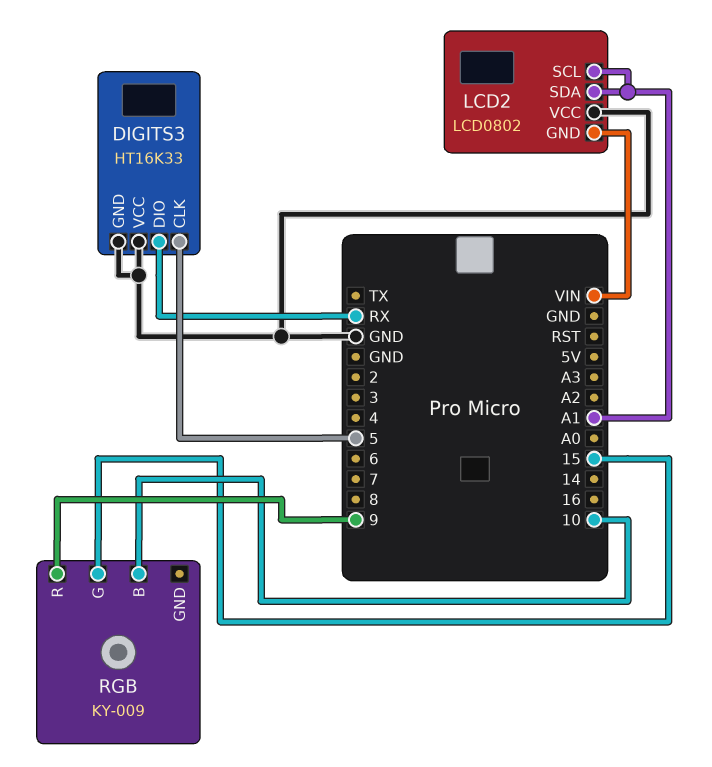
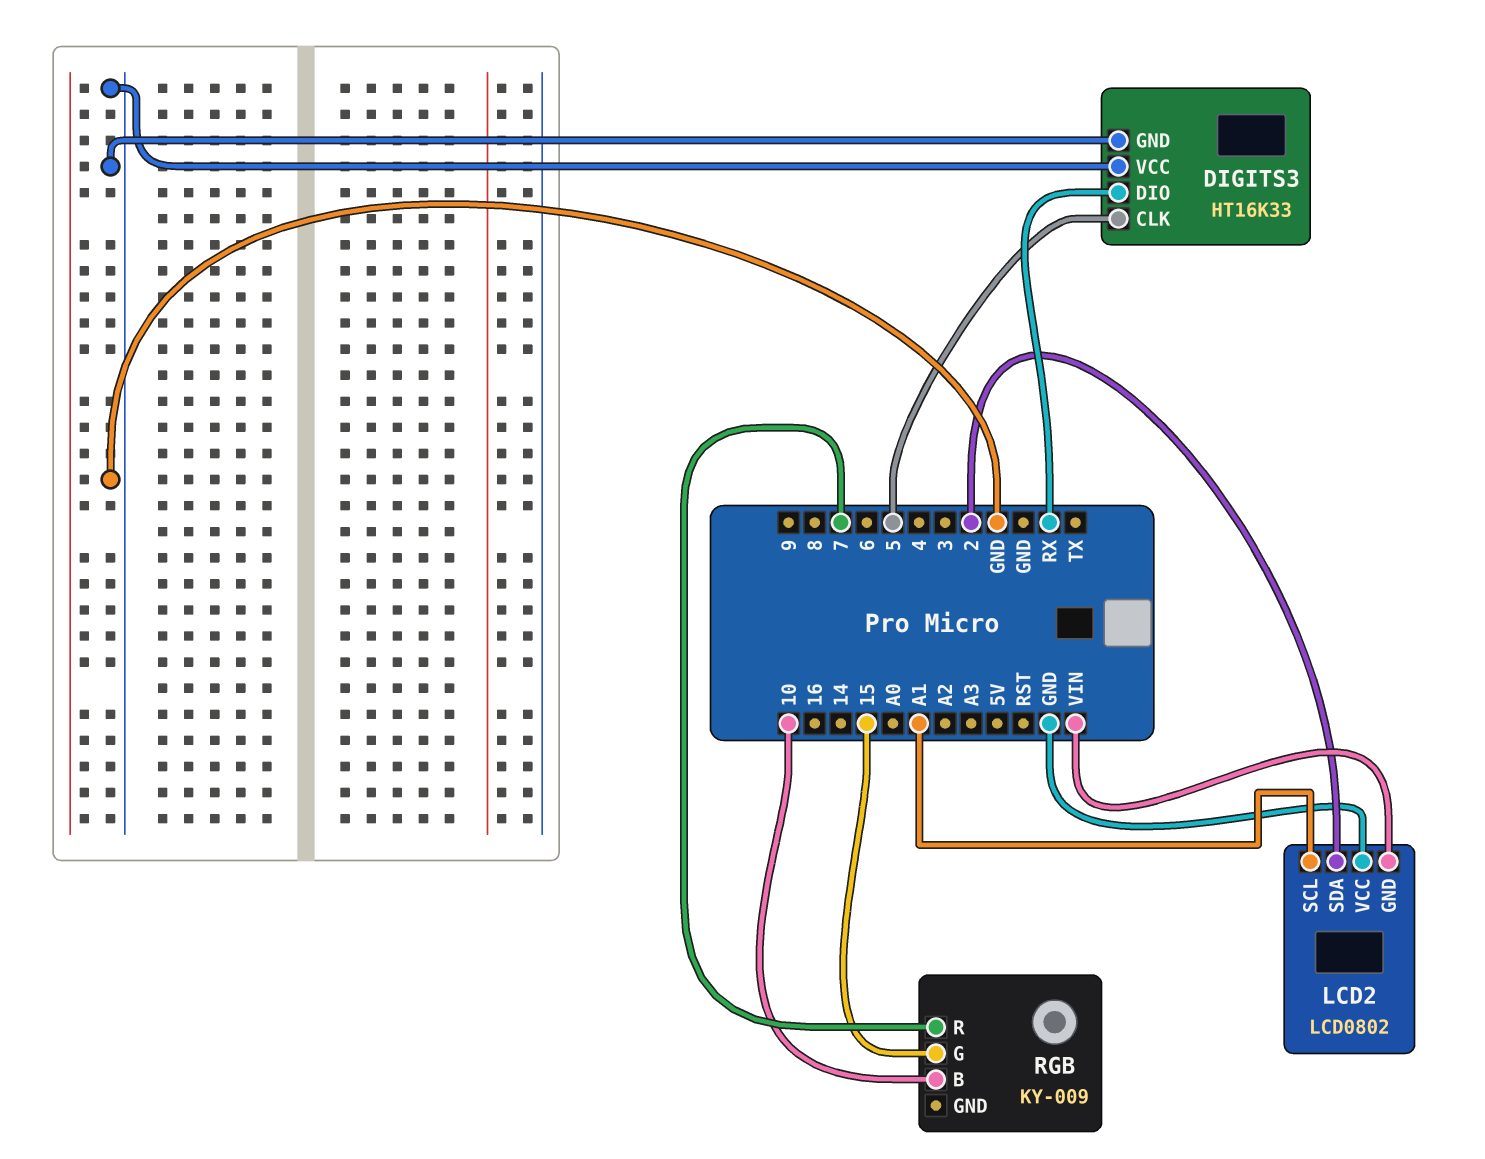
LCD2 pin SDA: A1 -> 2
RGB pin R: 9 -> 7

